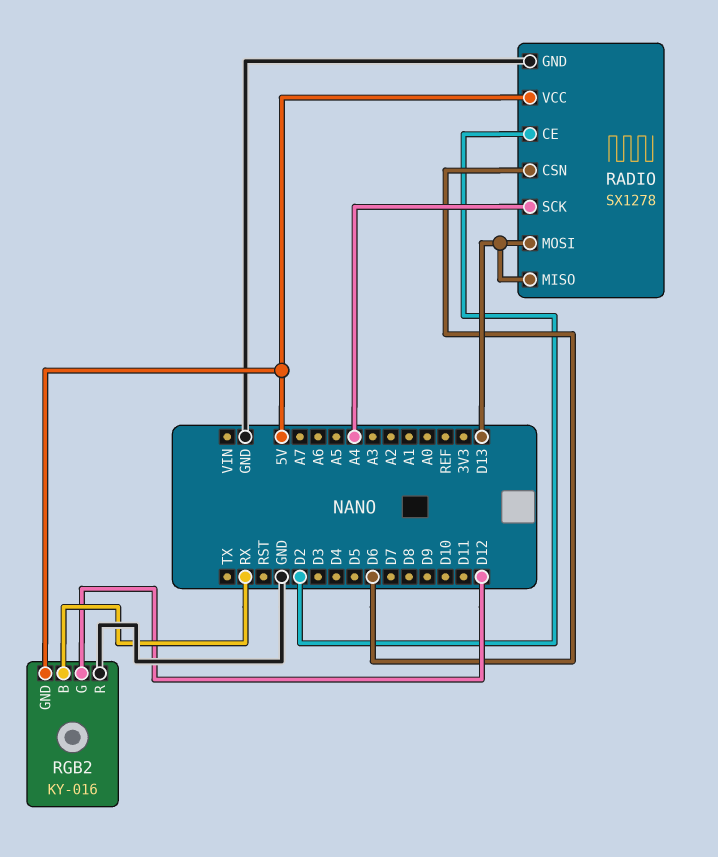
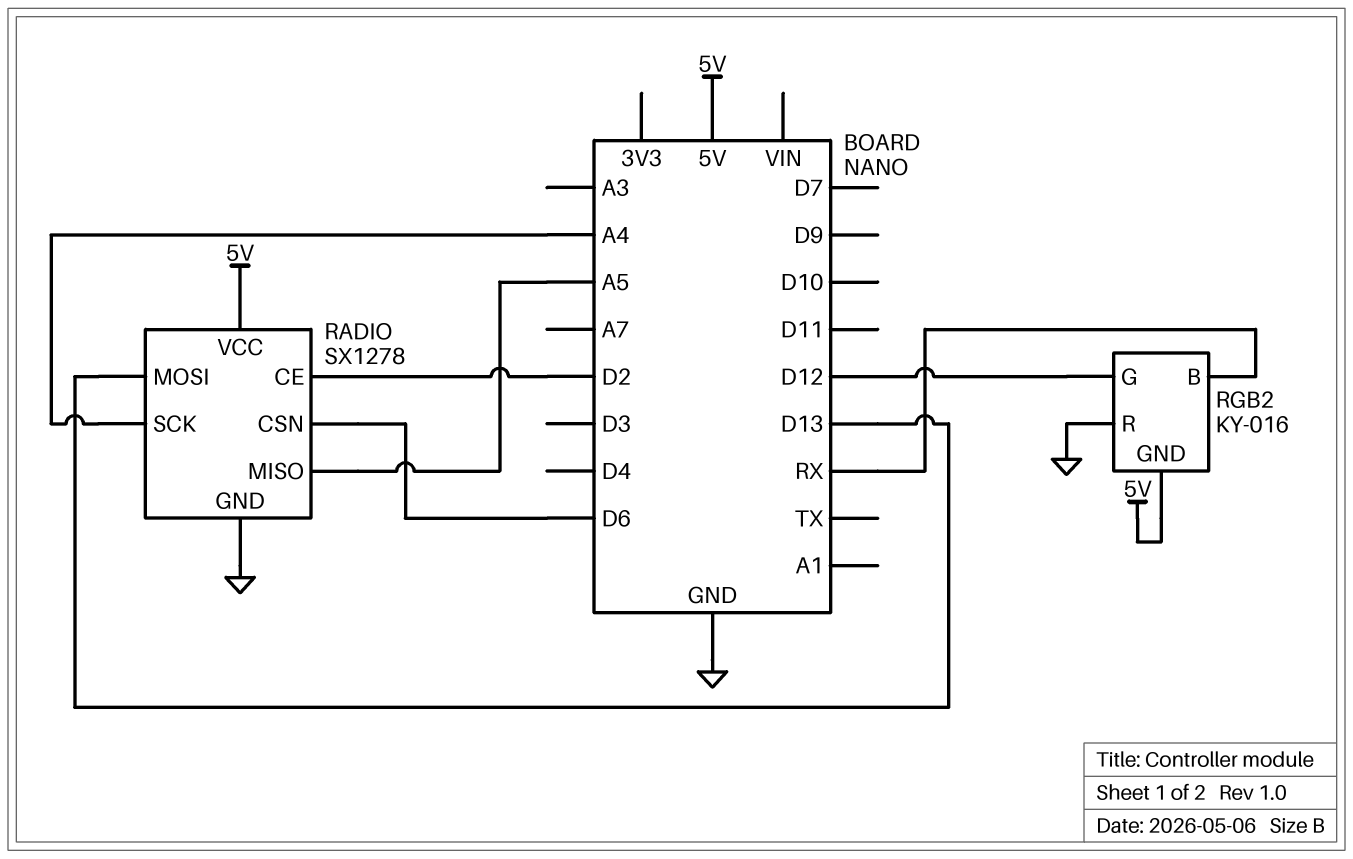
RADIO pin MISO: D13 -> A5

